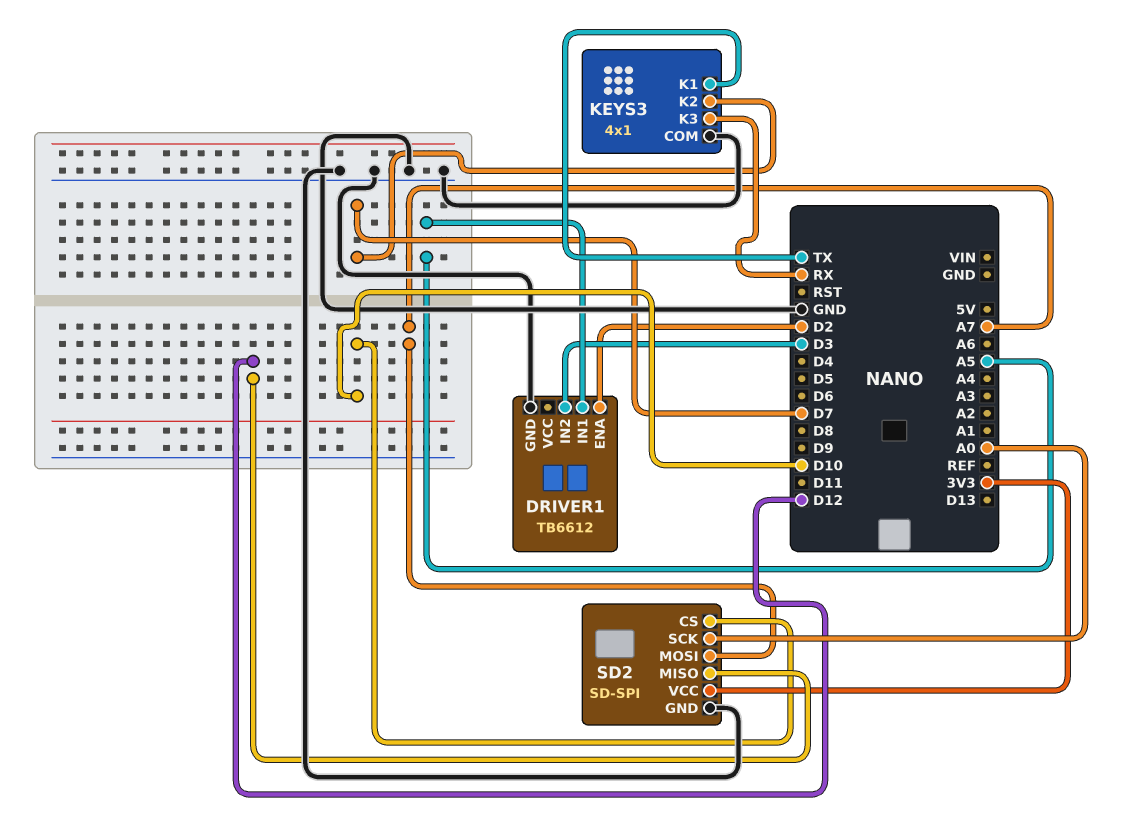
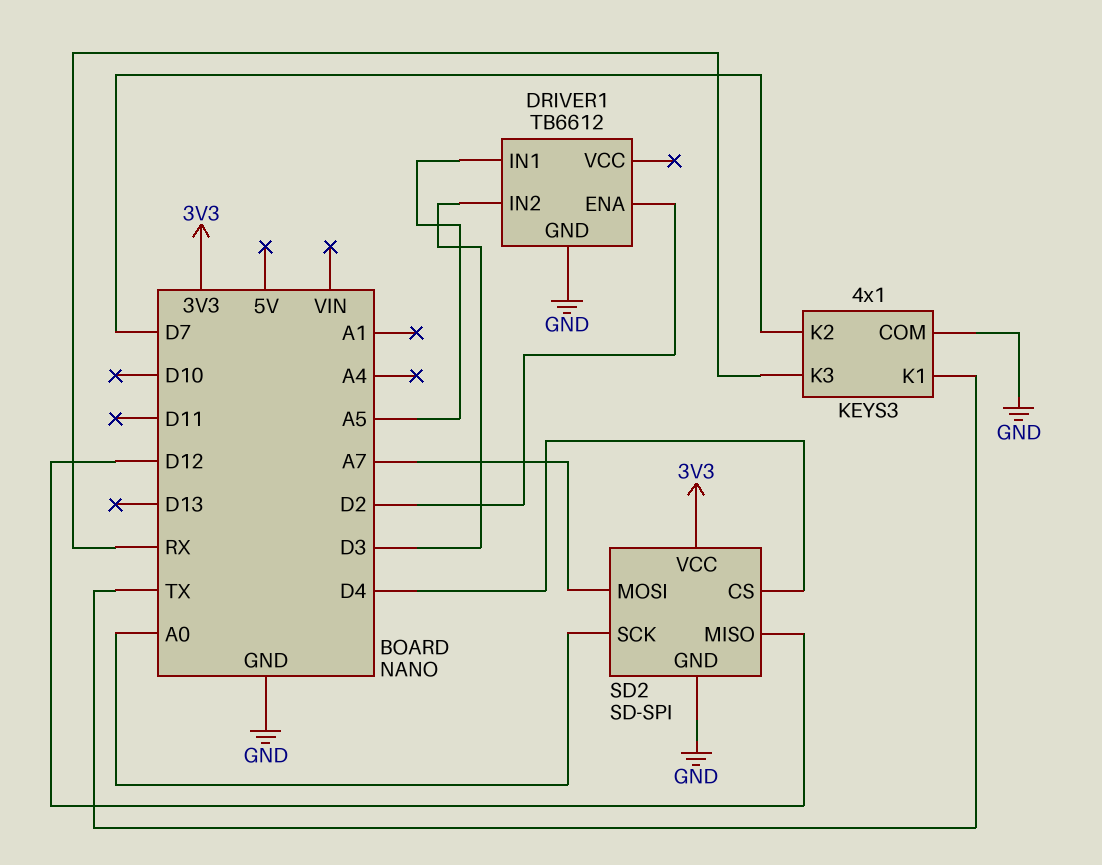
SD2 pin CS: D10 -> D4

